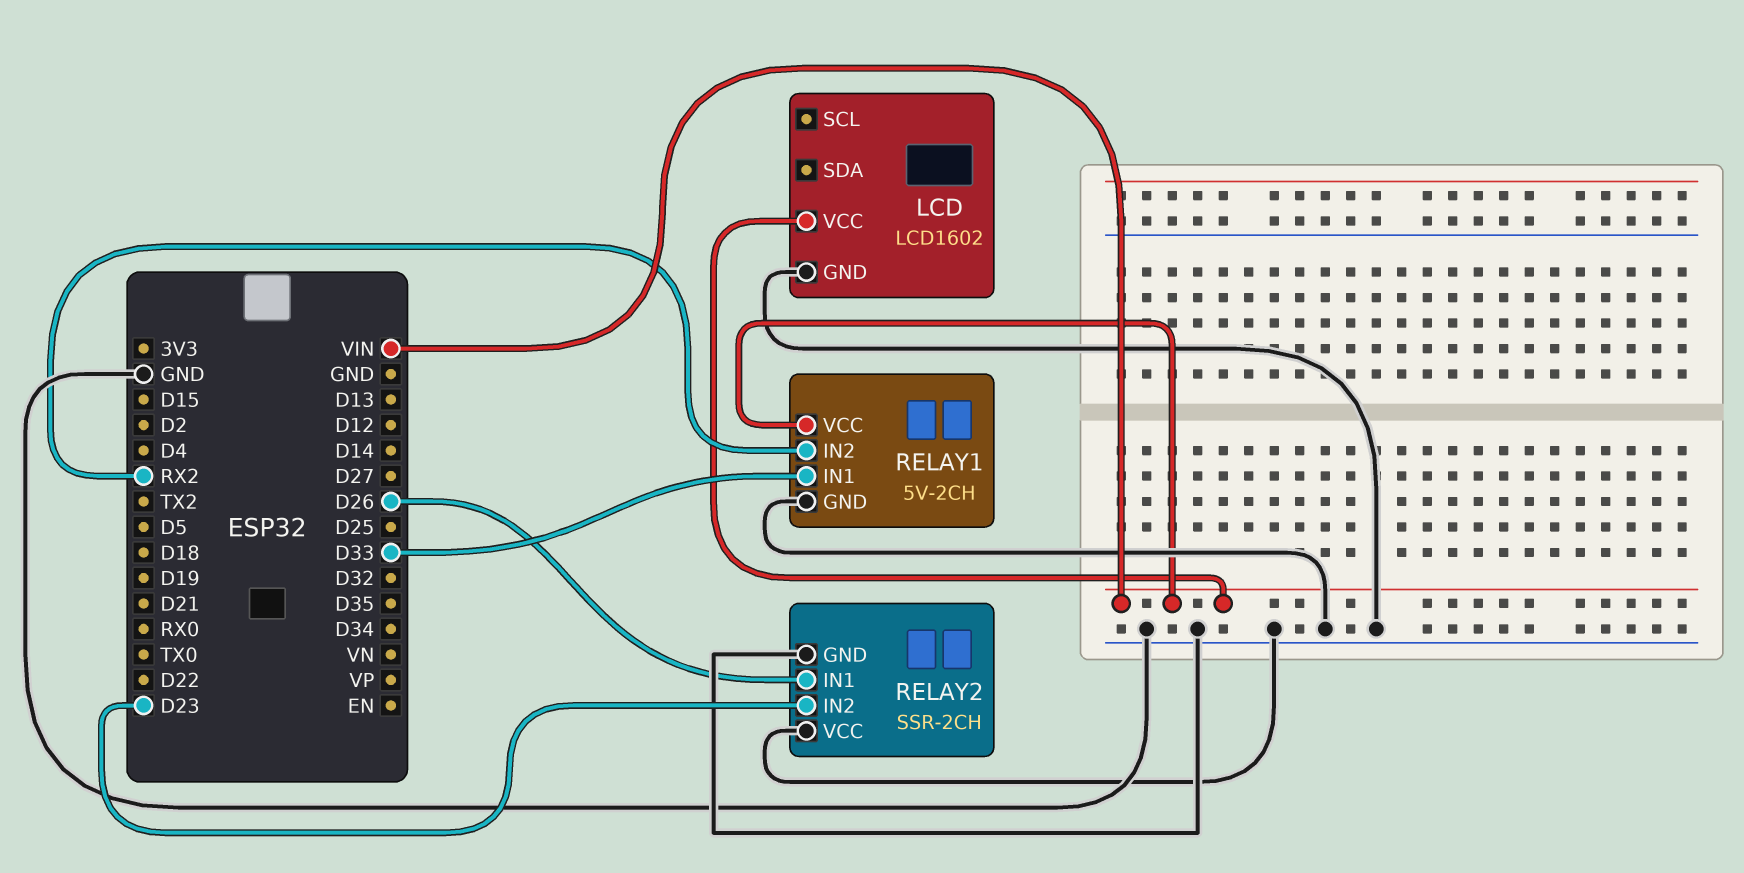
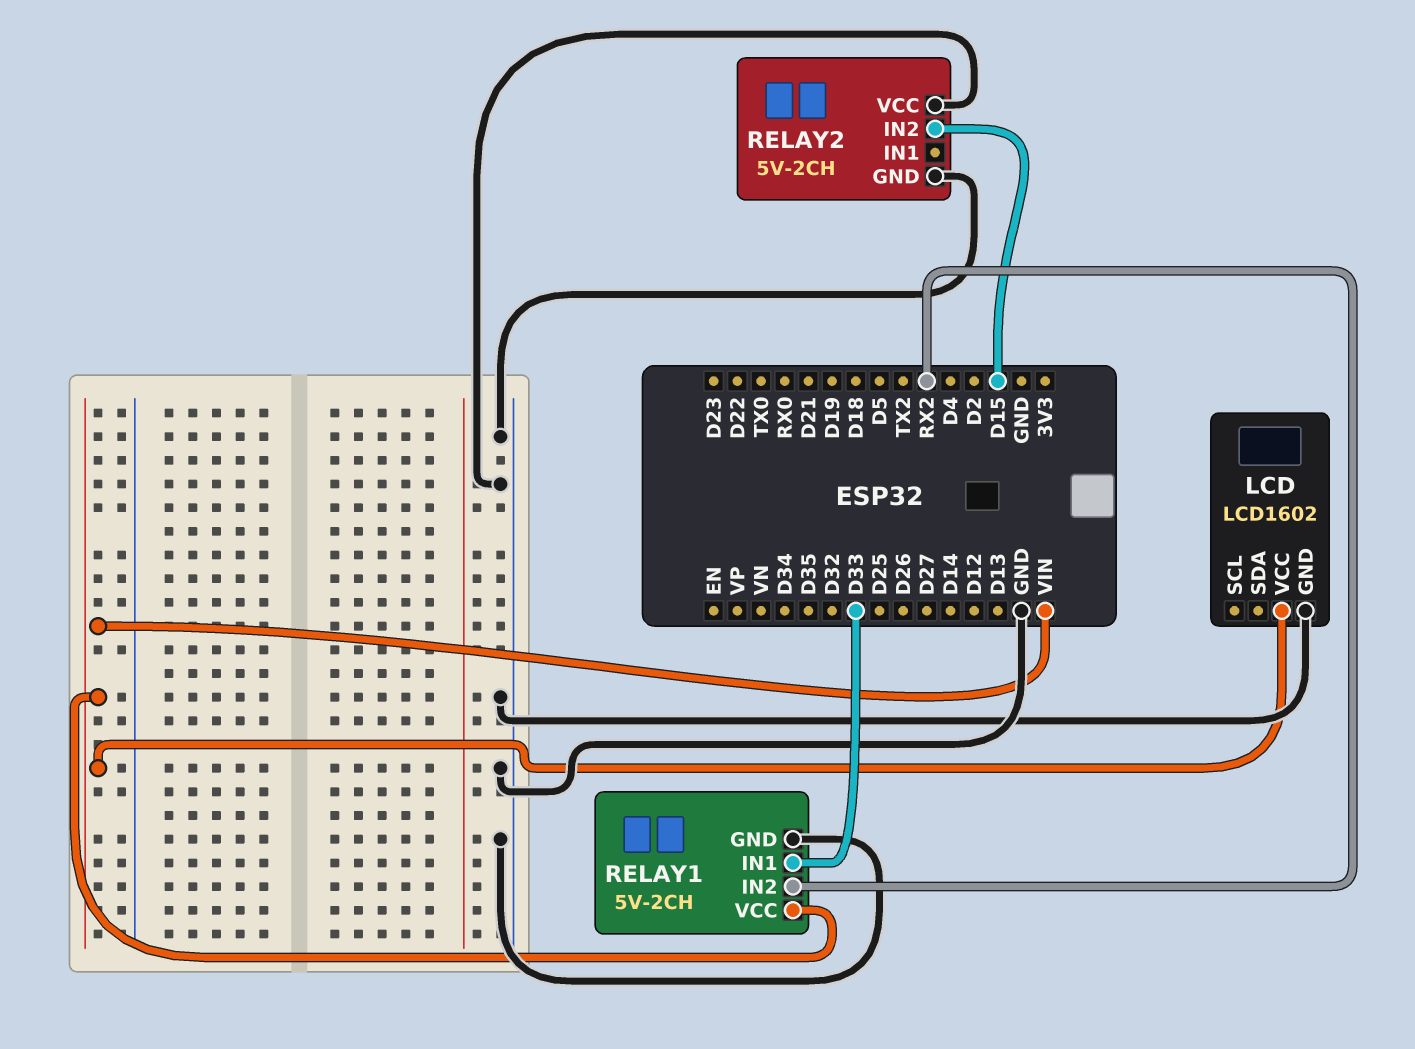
RELAY2: SSR-2CH -> 5V-2CH
RELAY2 pin IN1: D26 -> none
RELAY2 pin IN2: D23 -> D15

